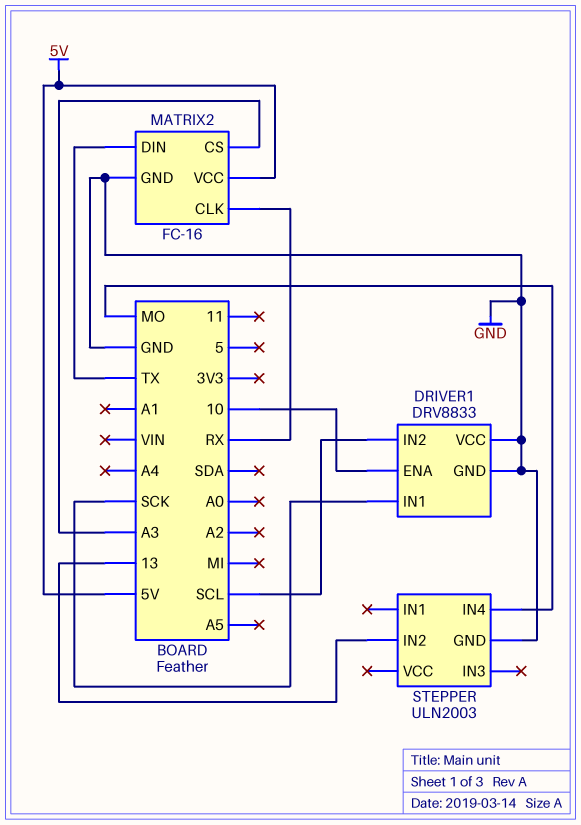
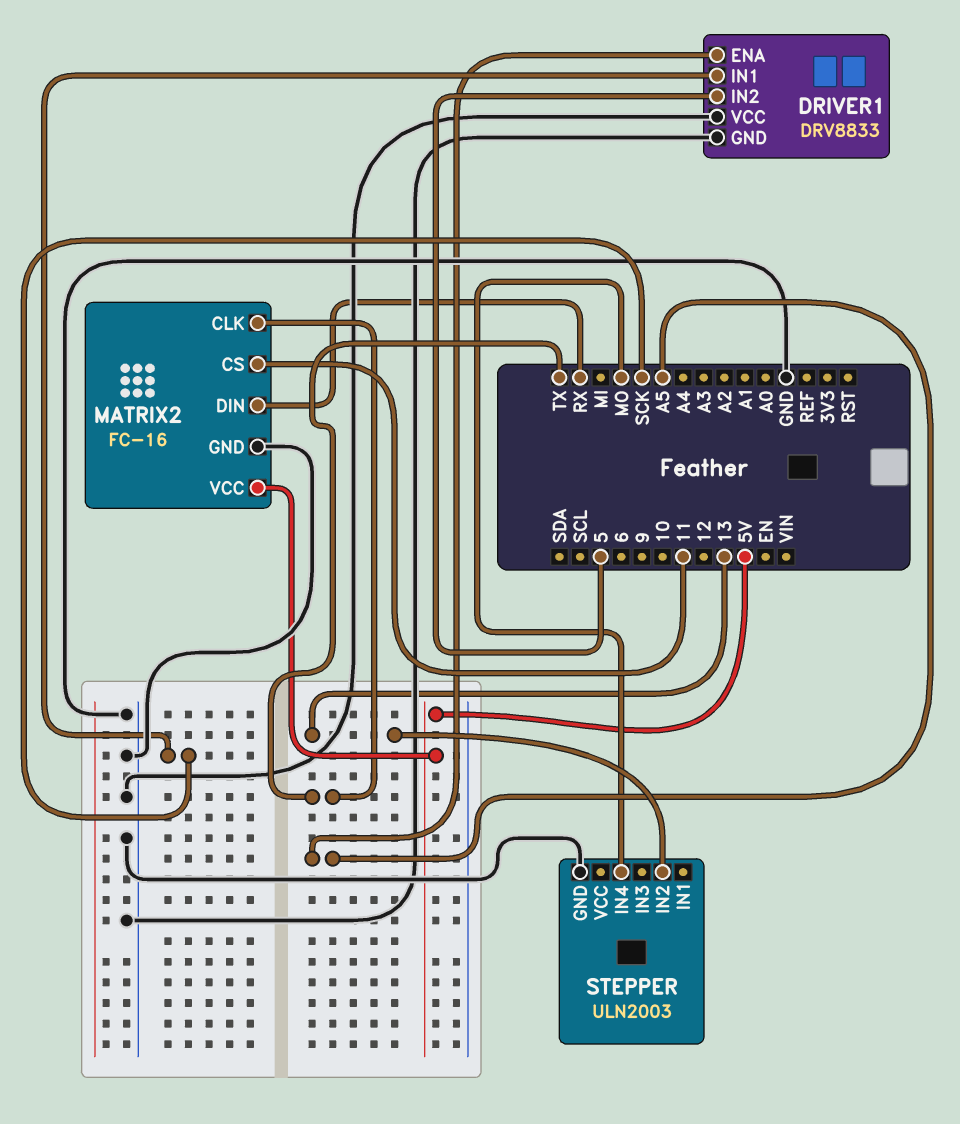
DRIVER1 pin ENA: 10 -> A5
DRIVER1 pin IN2: SCL -> 5
MATRIX2 pin CLK: RX -> TX
MATRIX2 pin CS: A3 -> 11
MATRIX2 pin DIN: TX -> RX

